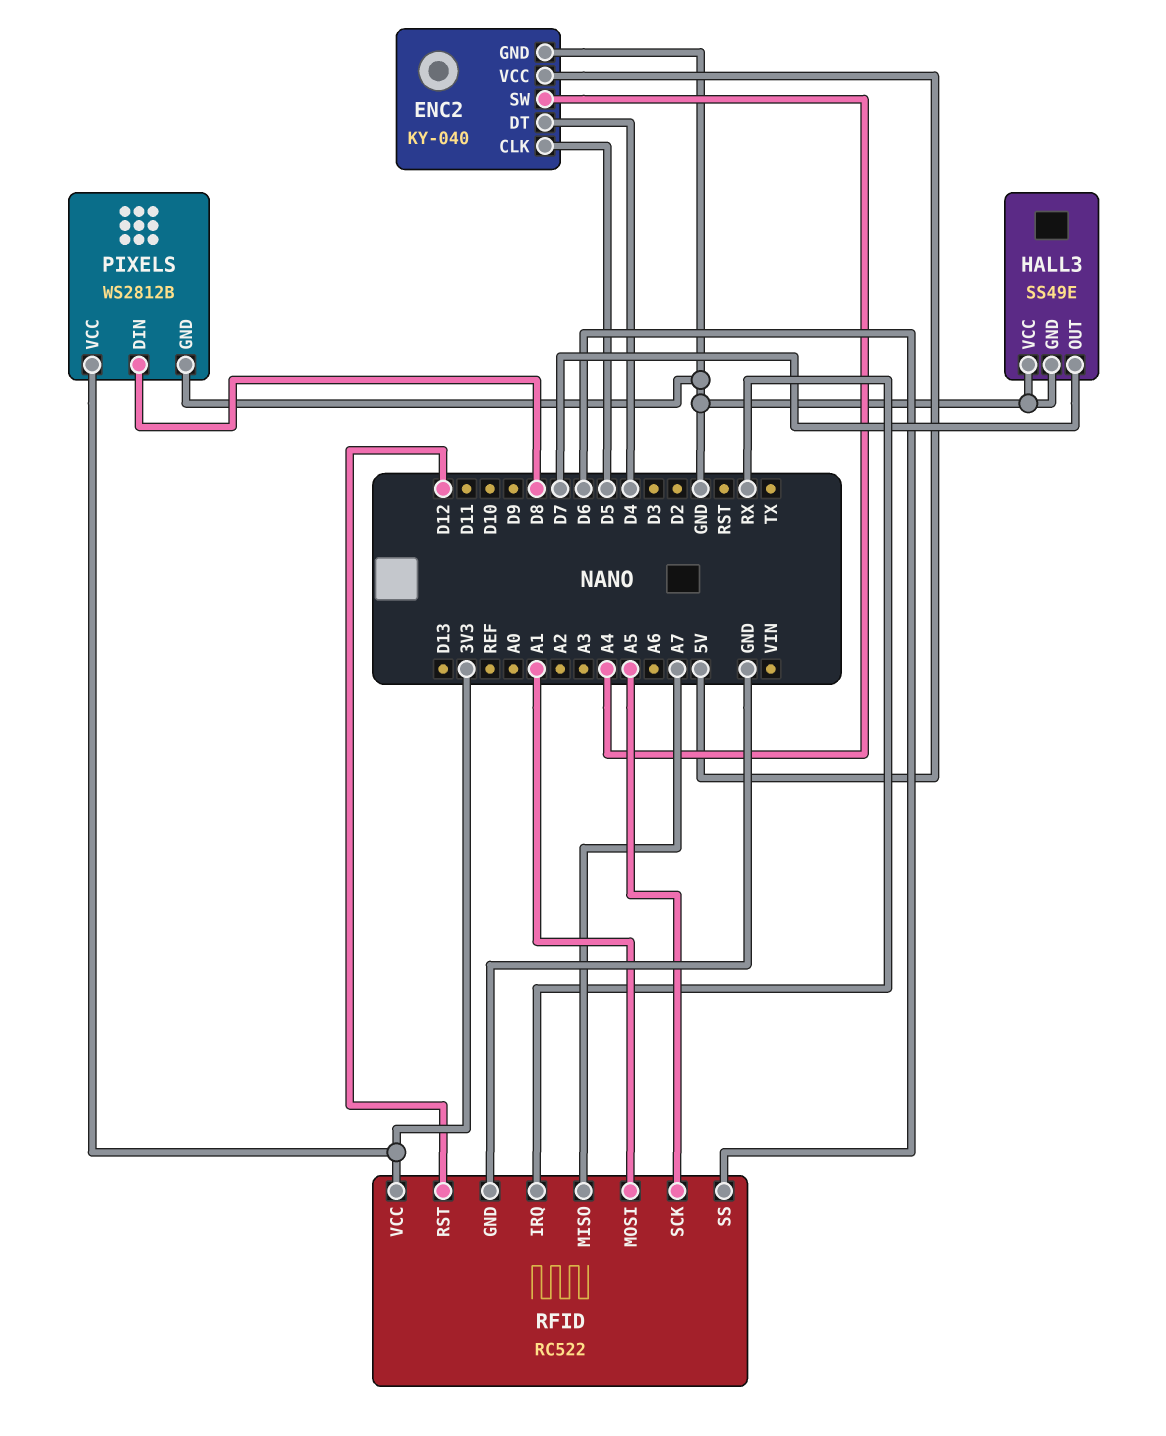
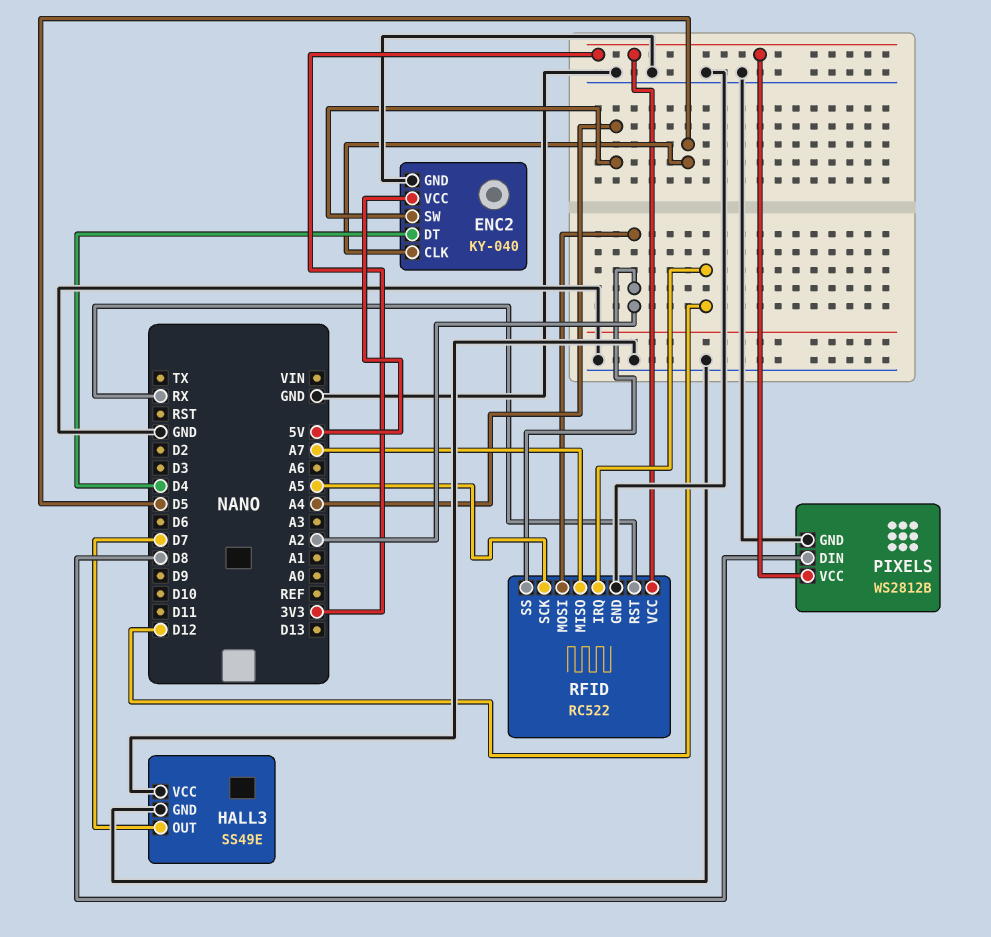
RFID pin IRQ: RX -> D12
RFID pin MOSI: A1 -> A2
RFID pin RST: D12 -> RX
RFID pin SS: D6 -> A2

